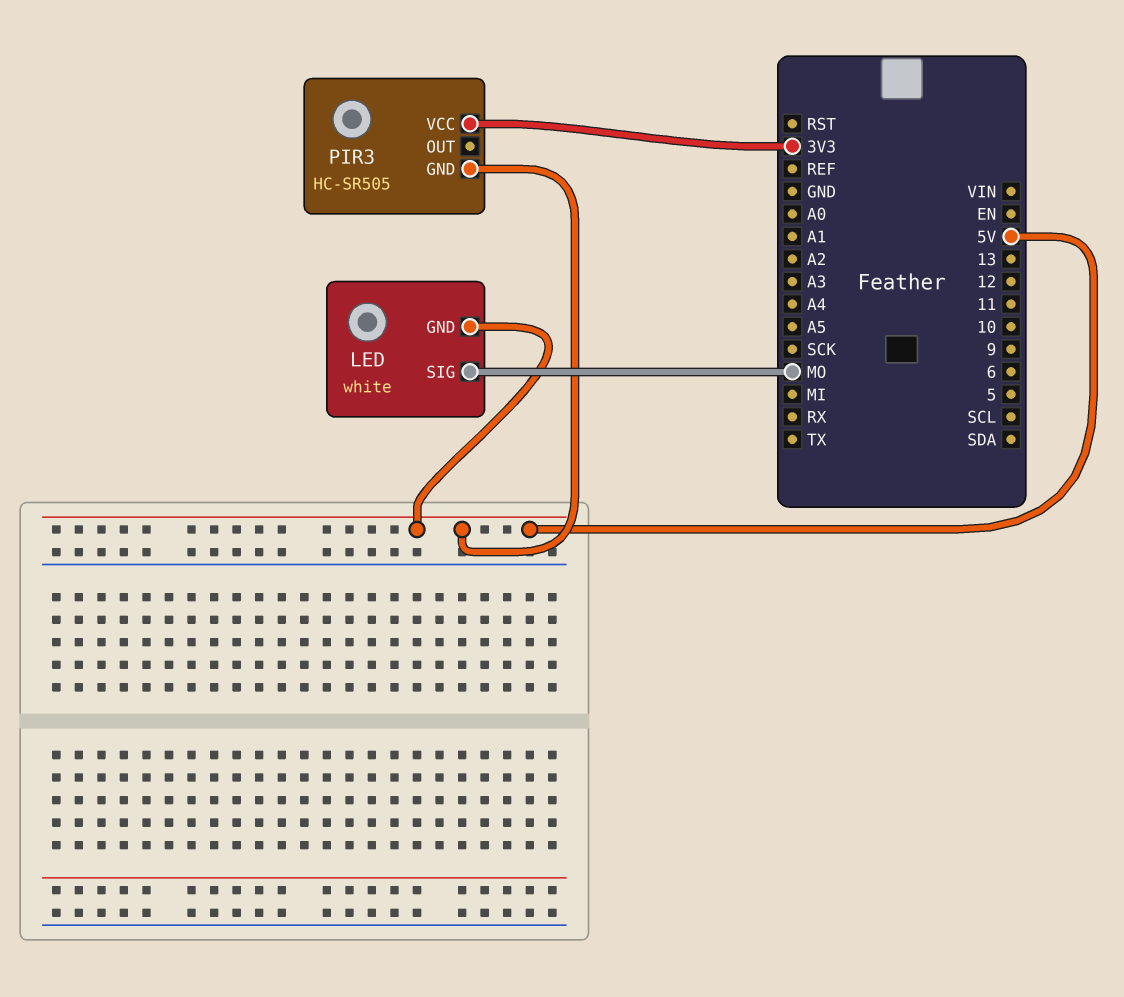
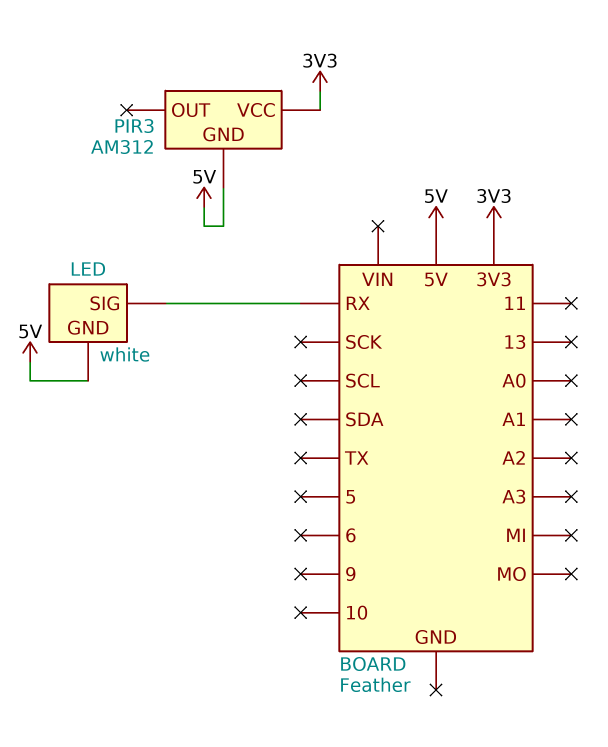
LED pin SIG: MO -> RX
PIR3: HC-SR505 -> AM312

